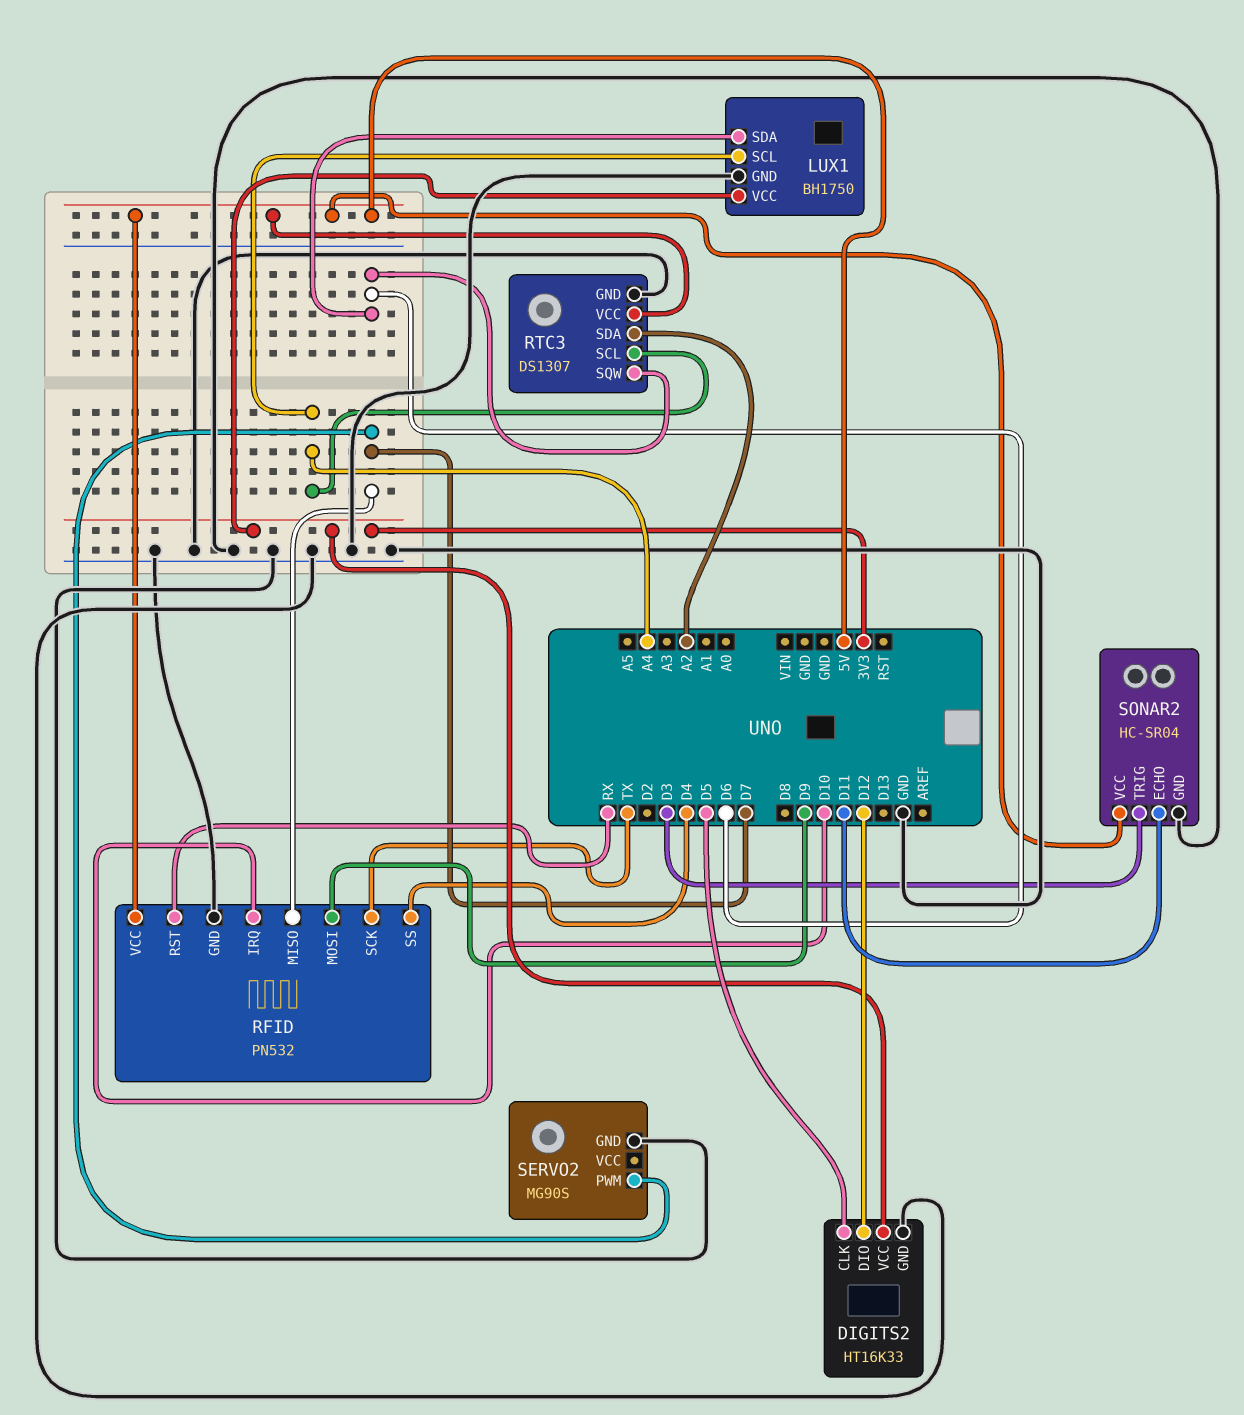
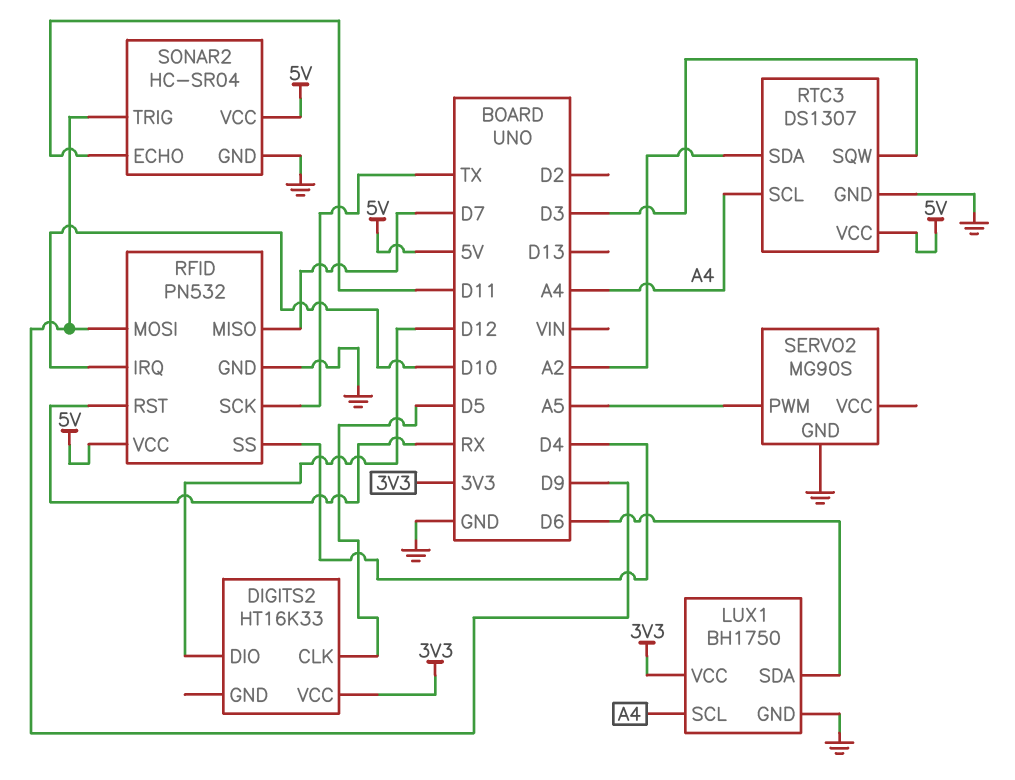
DIGITS2 pin GND: GND -> none
RTC3 pin SQW: D6 -> D3
SERVO2 pin PWM: D7 -> A5
SONAR2 pin TRIG: D3 -> D9

